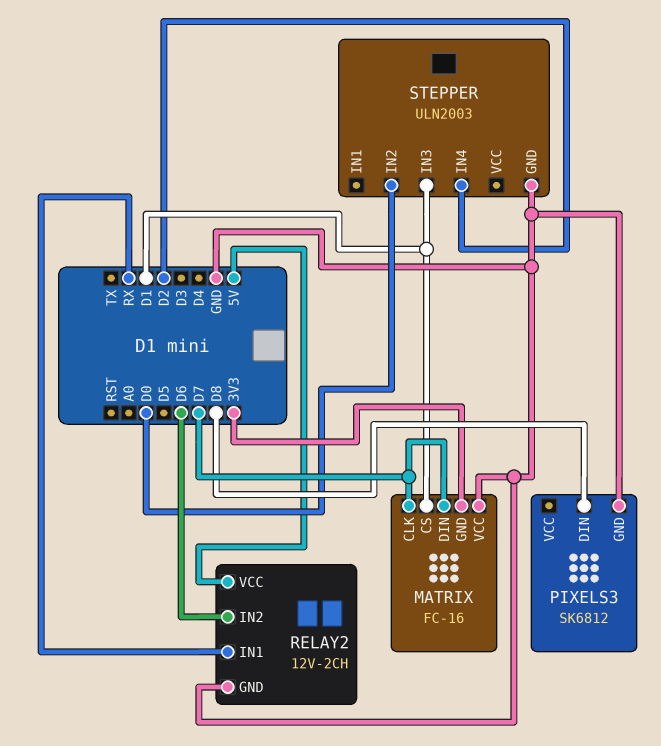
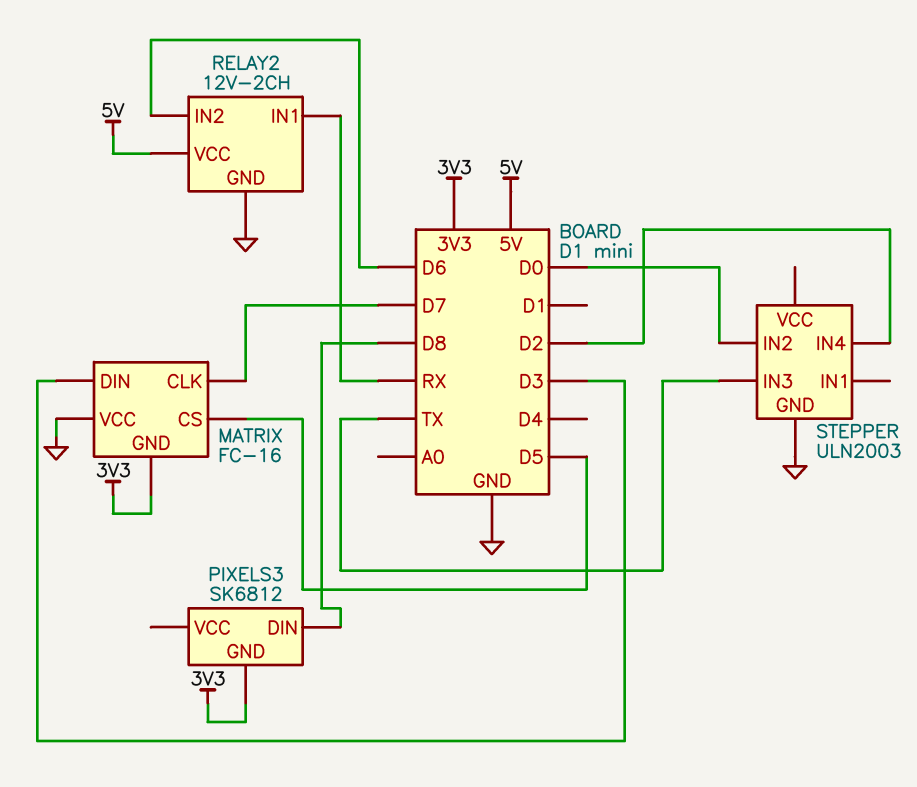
MATRIX pin CS: D1 -> D5
MATRIX pin DIN: D7 -> D3
PIXELS3 pin GND: GND -> 3V3
STEPPER pin IN3: D1 -> TX

